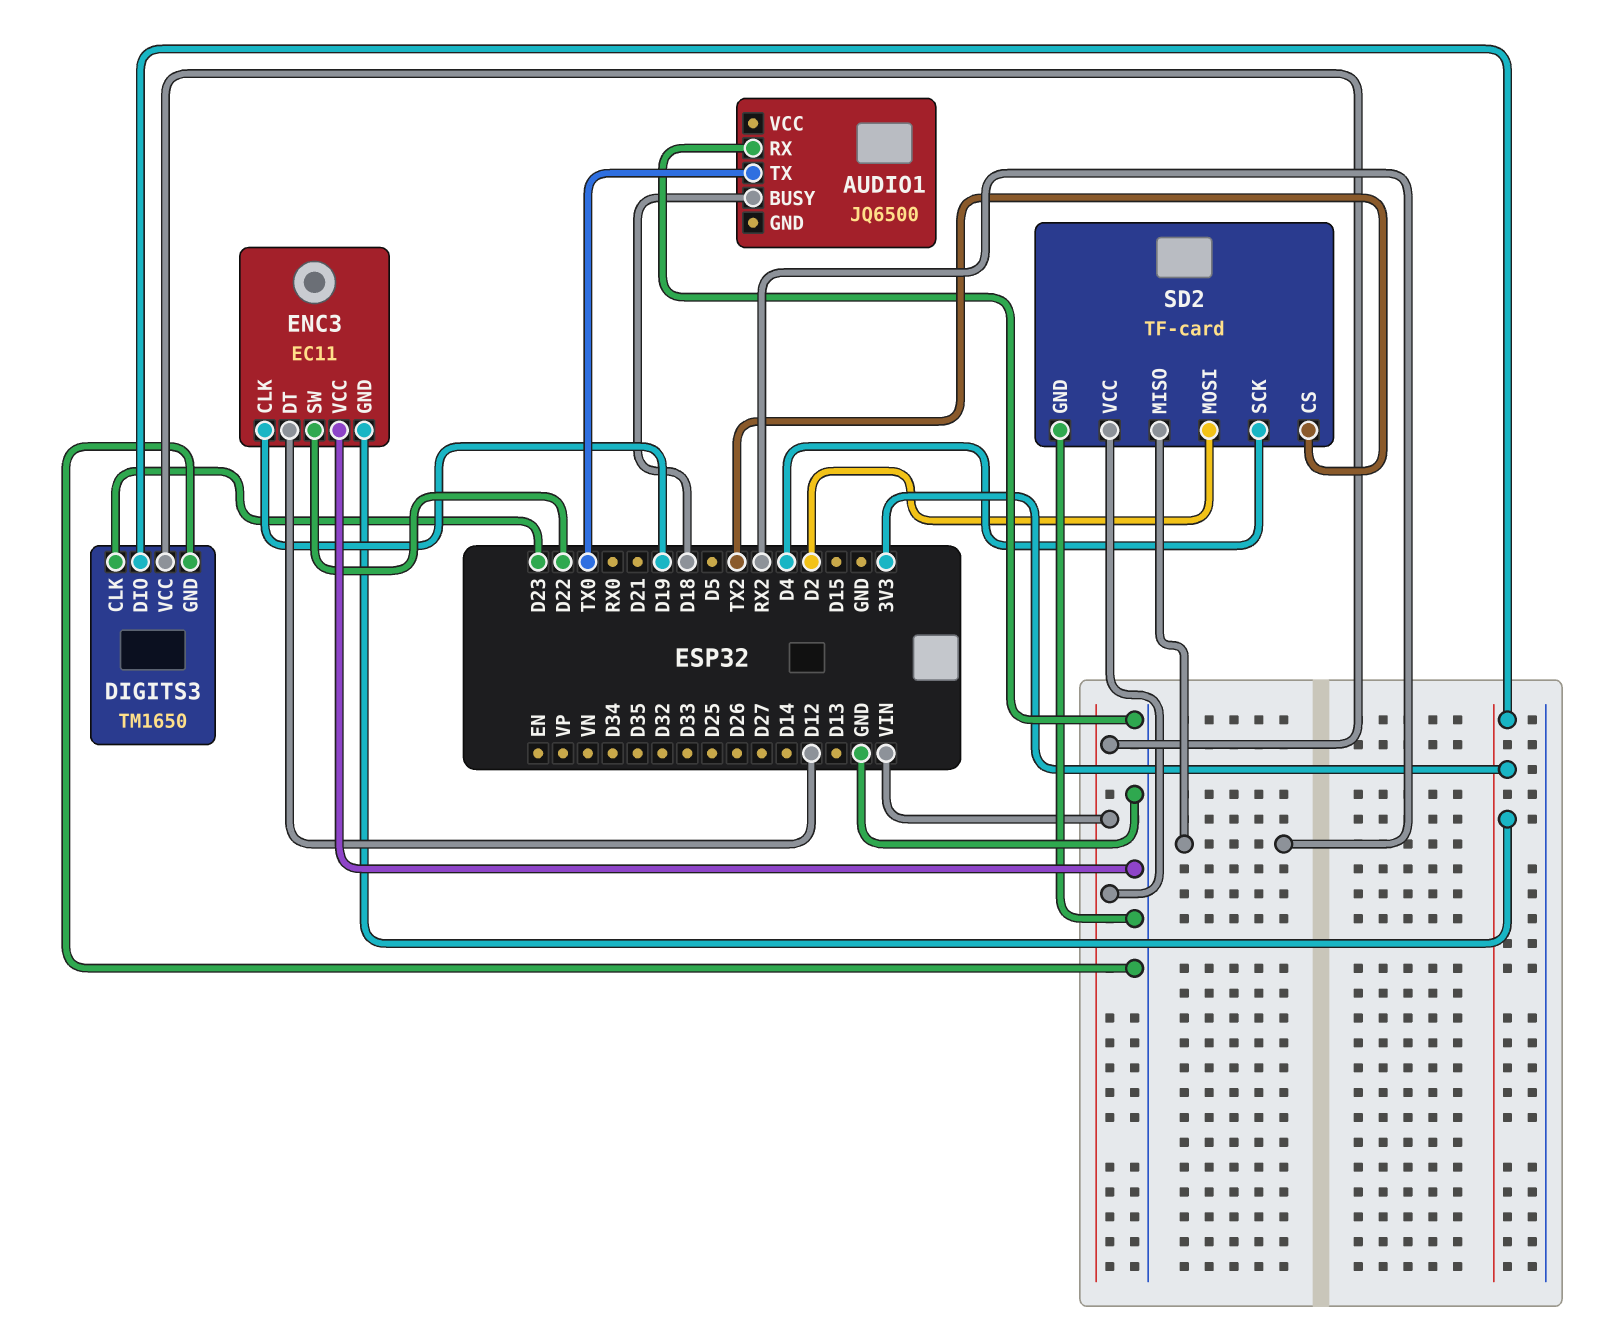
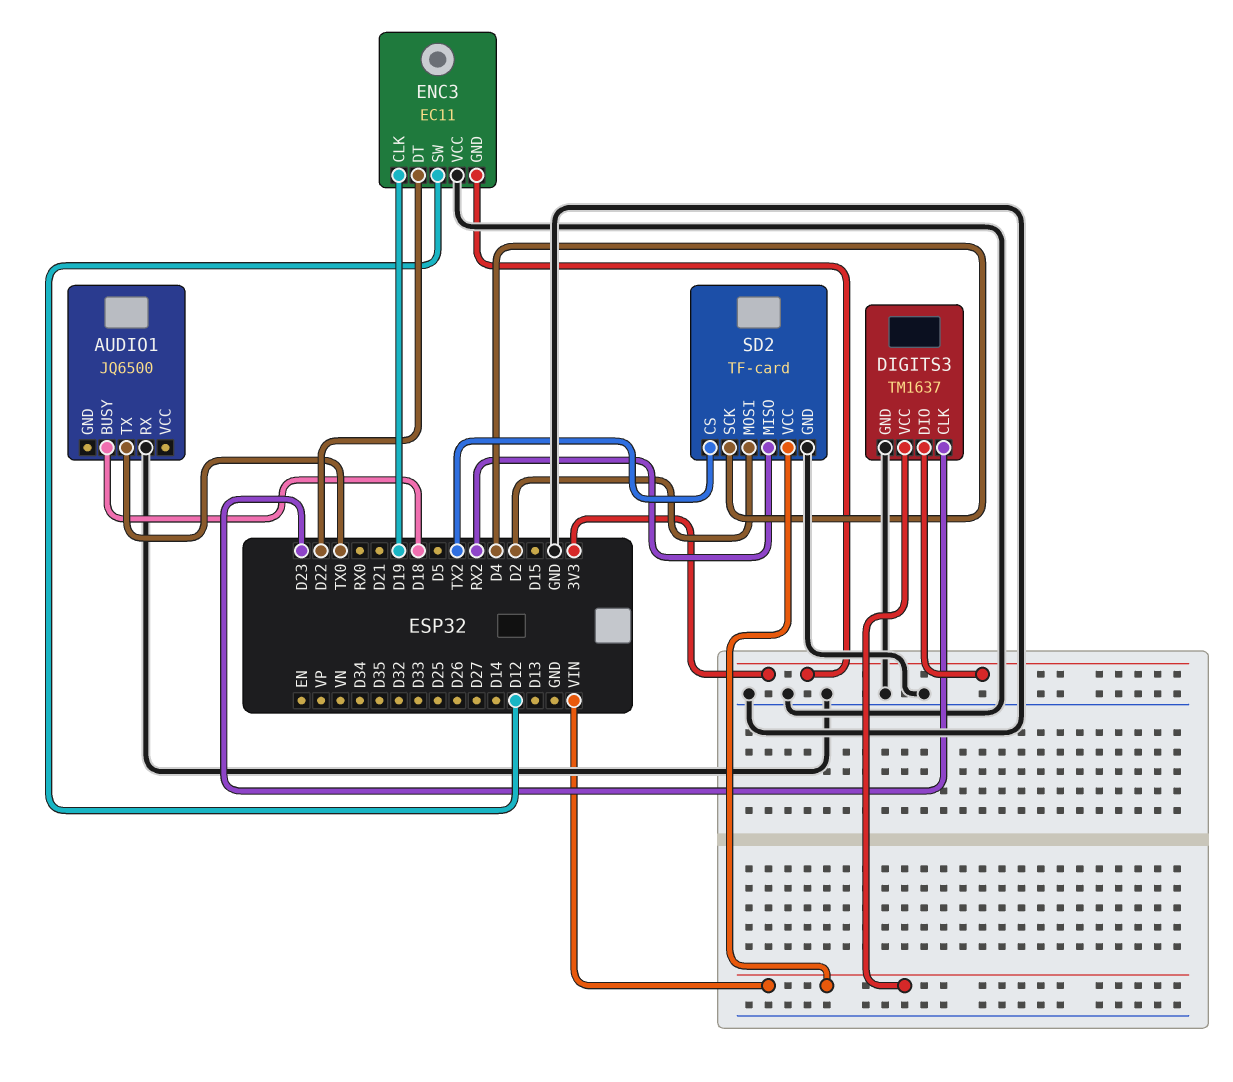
DIGITS3: TM1650 -> TM1637
ENC3 pin DT: D12 -> D22
ENC3 pin SW: D22 -> D12

